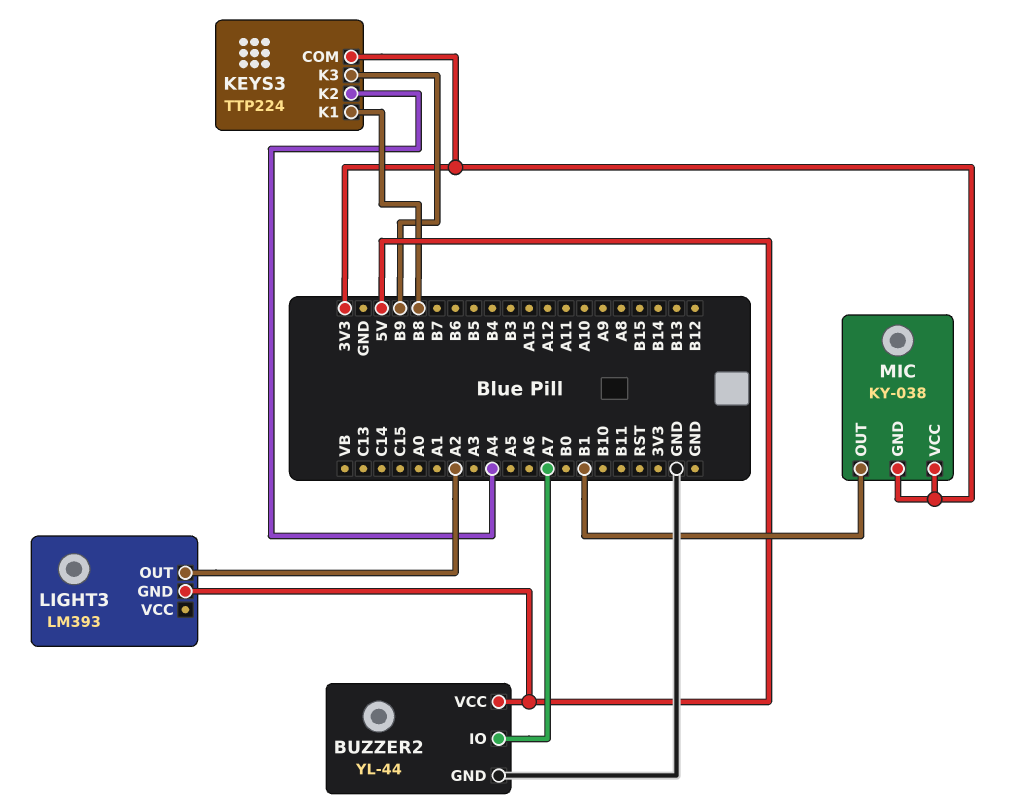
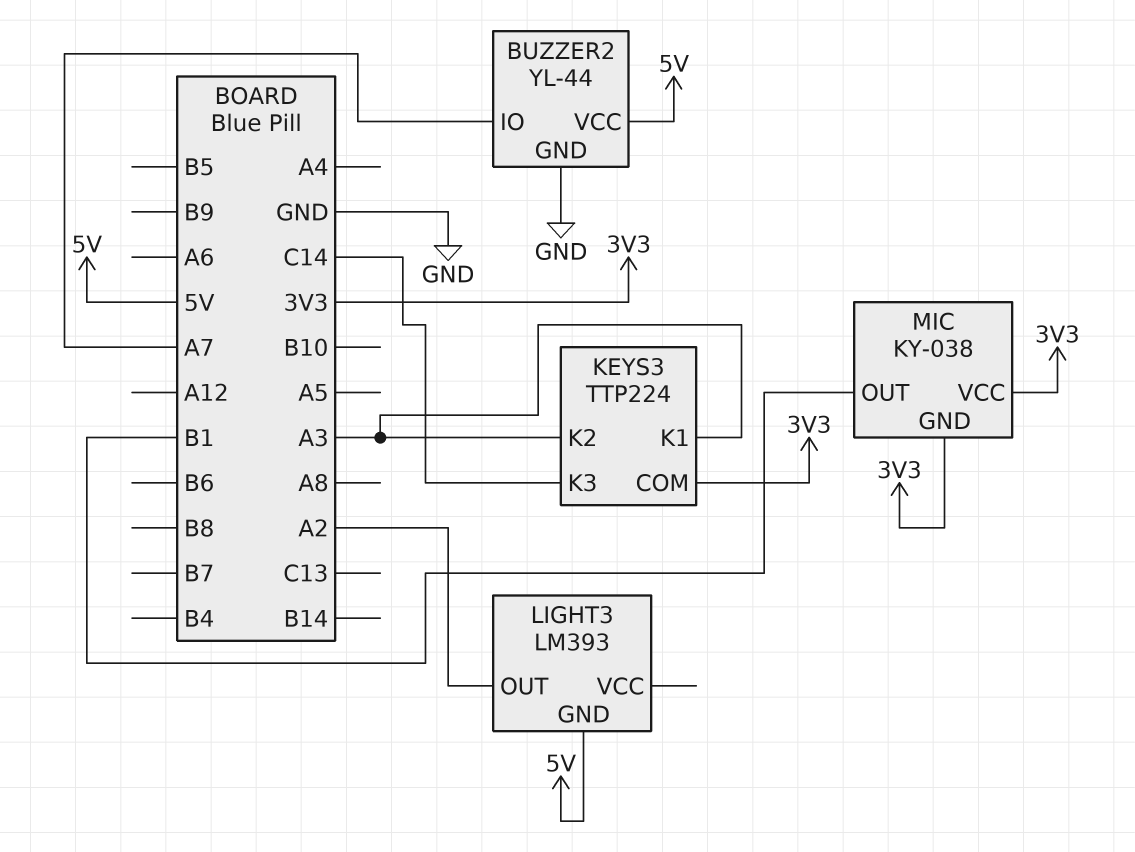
KEYS3 pin K1: B8 -> A3
KEYS3 pin K2: A4 -> A3
KEYS3 pin K3: B9 -> C14

